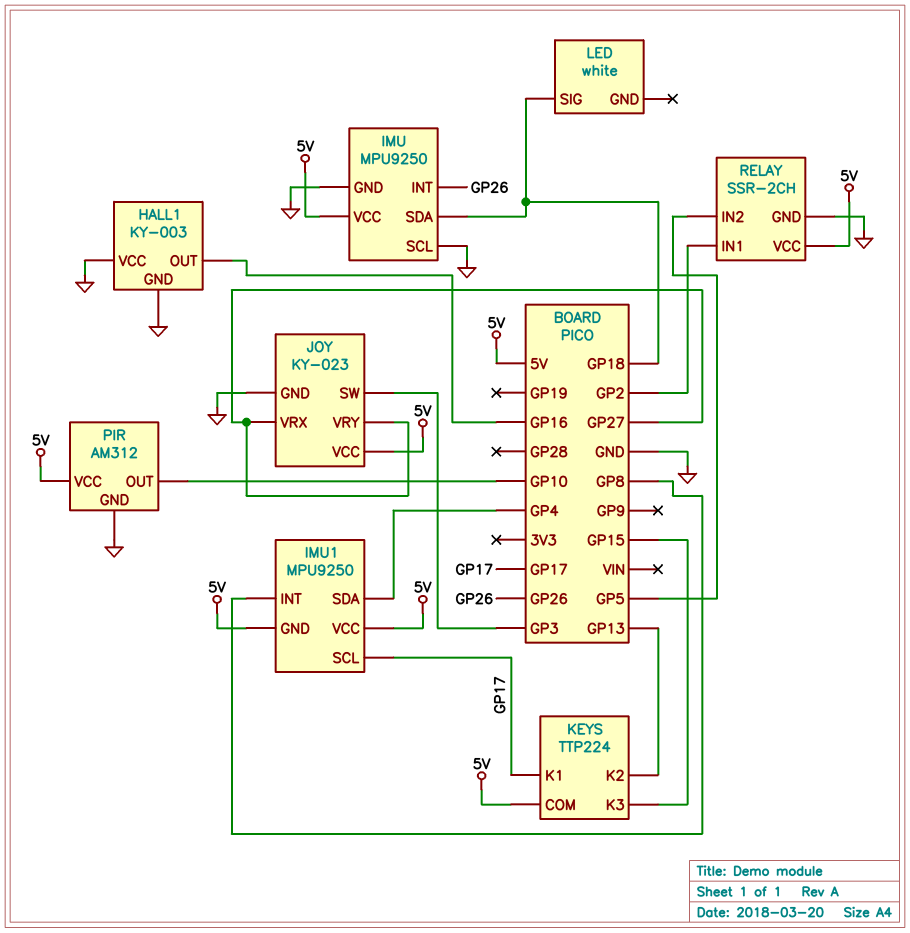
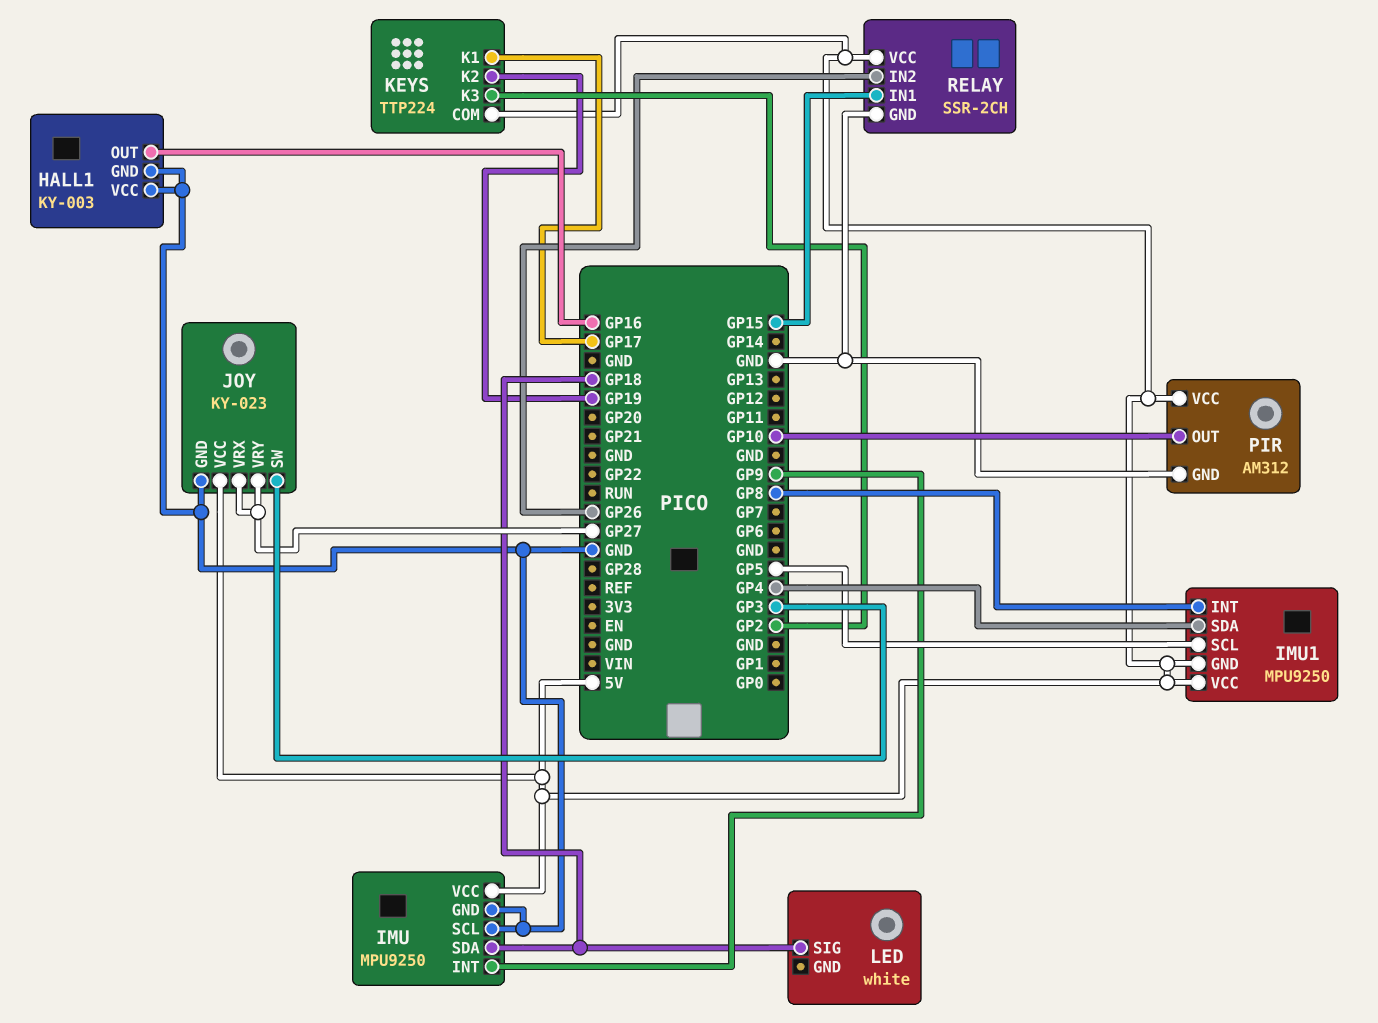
IMU pin INT: GP26 -> GP9
IMU1 pin SCL: GP17 -> GP5
KEYS pin K2: GP13 -> GP19
KEYS pin K3: GP15 -> GP2
RELAY pin IN1: GP2 -> GP15
RELAY pin IN2: GP5 -> GP26

